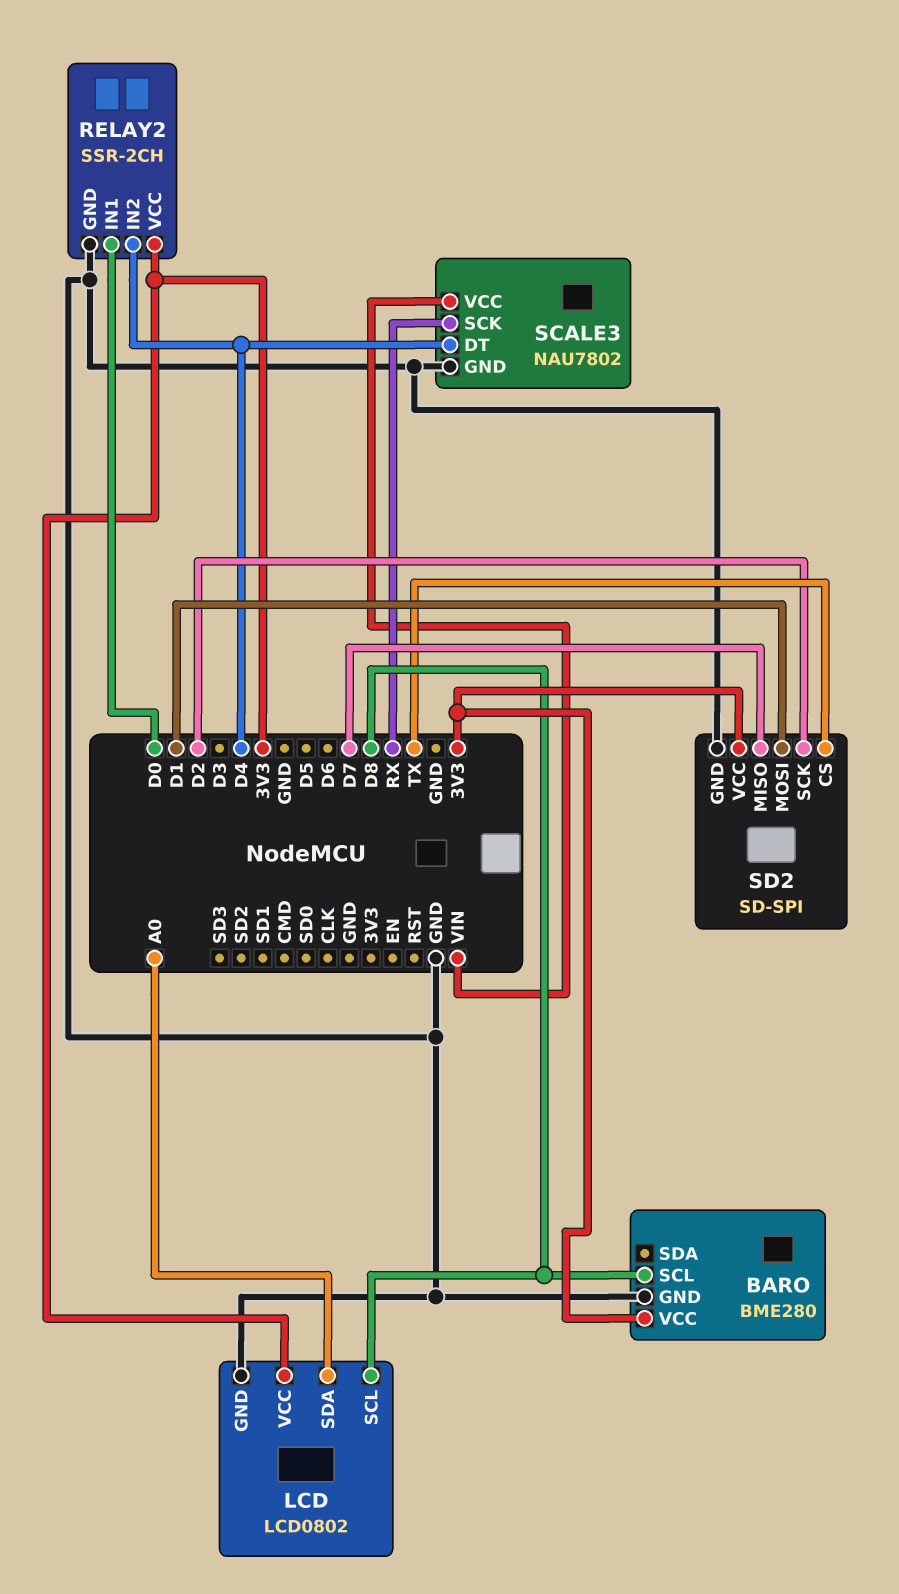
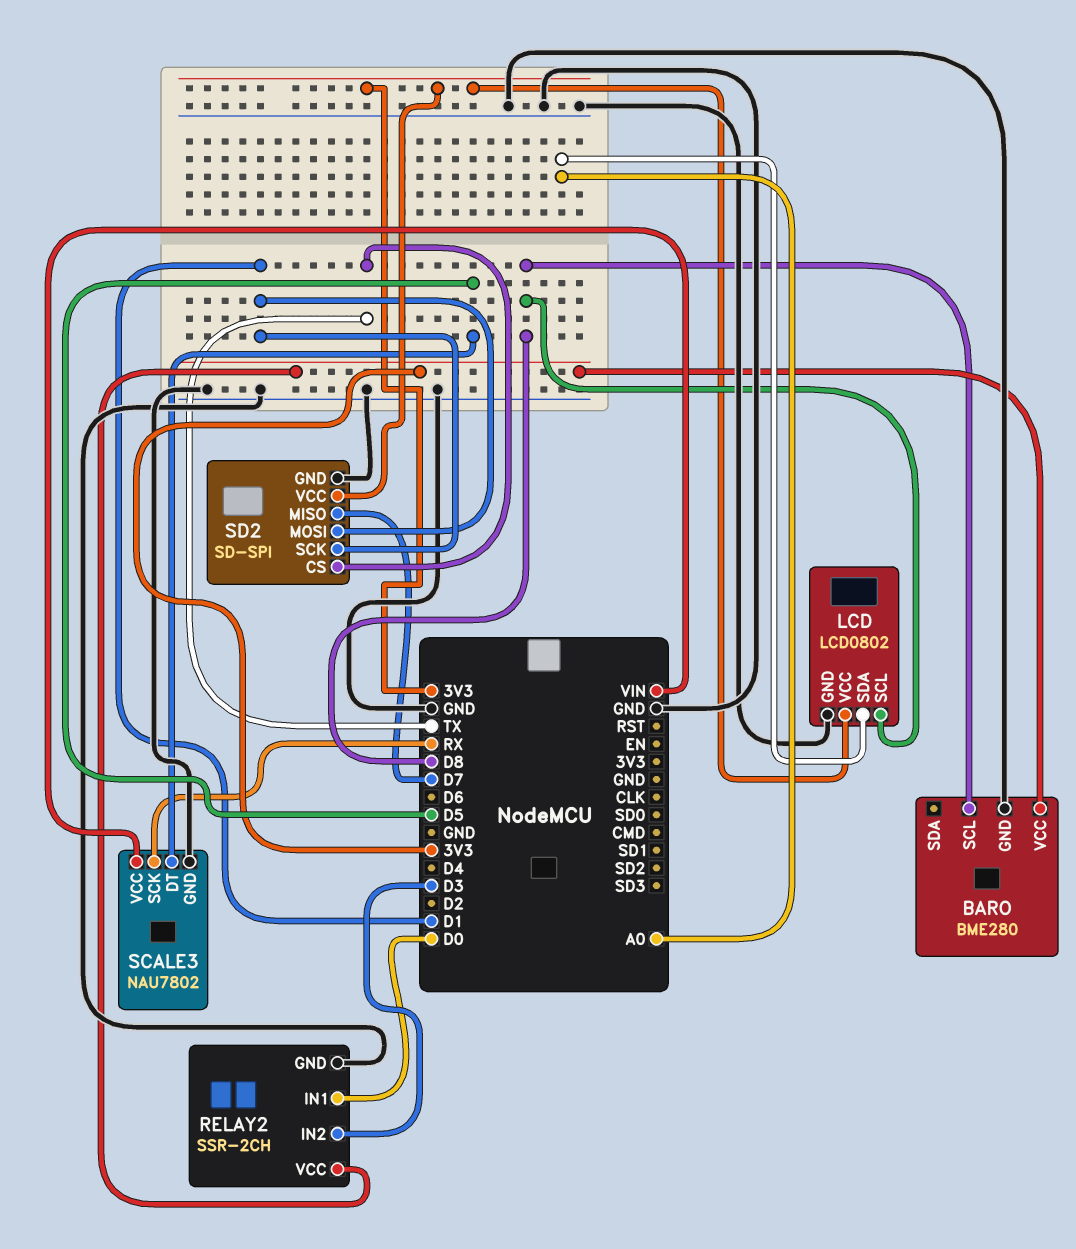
RELAY2 pin IN2: D4 -> D3
SCALE3 pin DT: D4 -> D5
SD2 pin SCK: D2 -> D1

